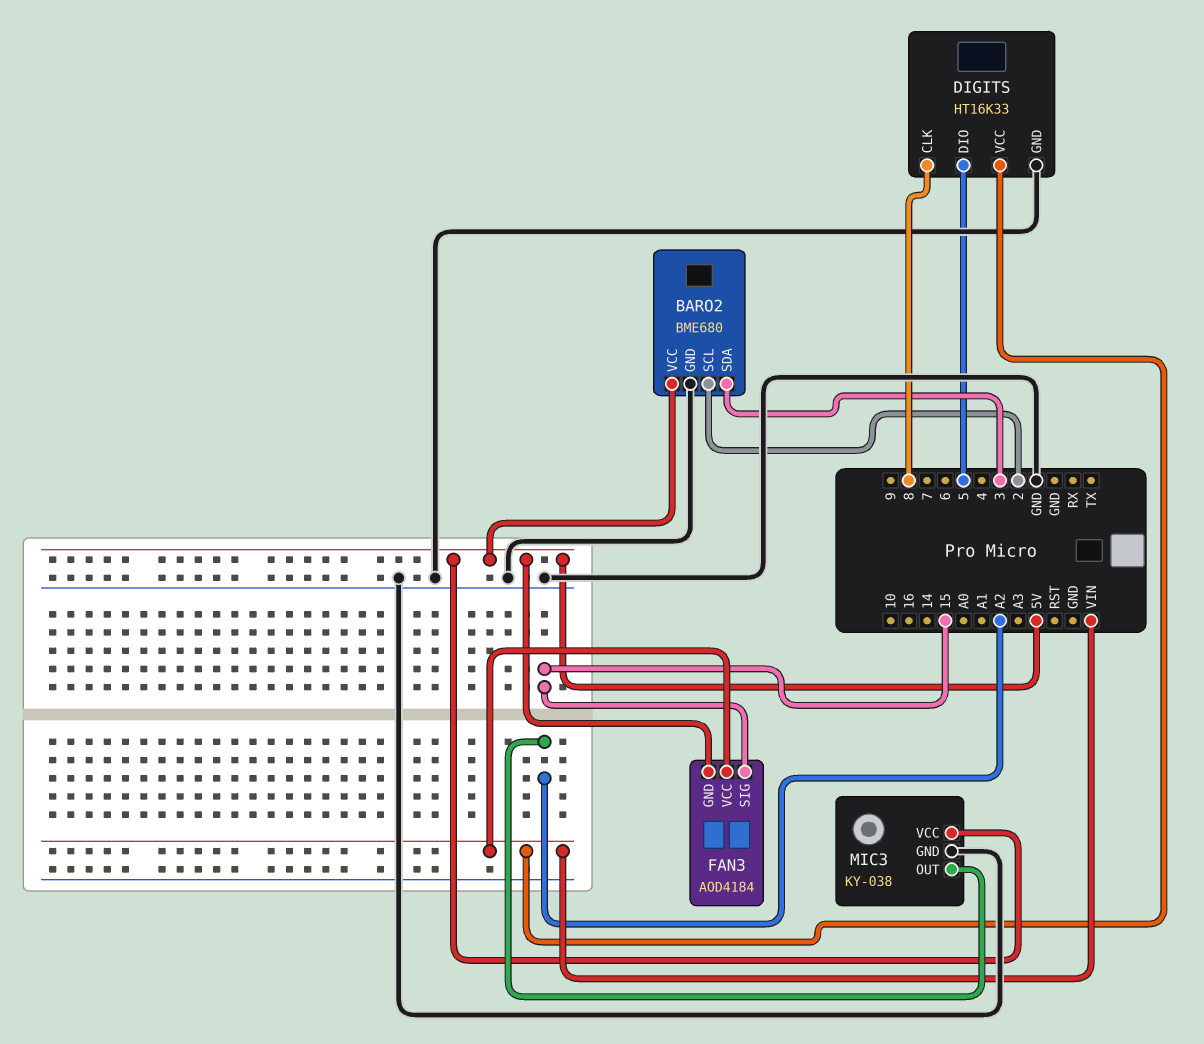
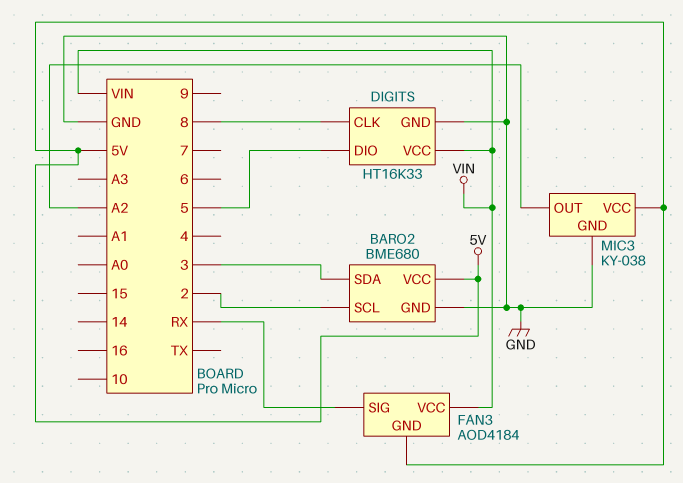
FAN3 pin SIG: 15 -> RX

